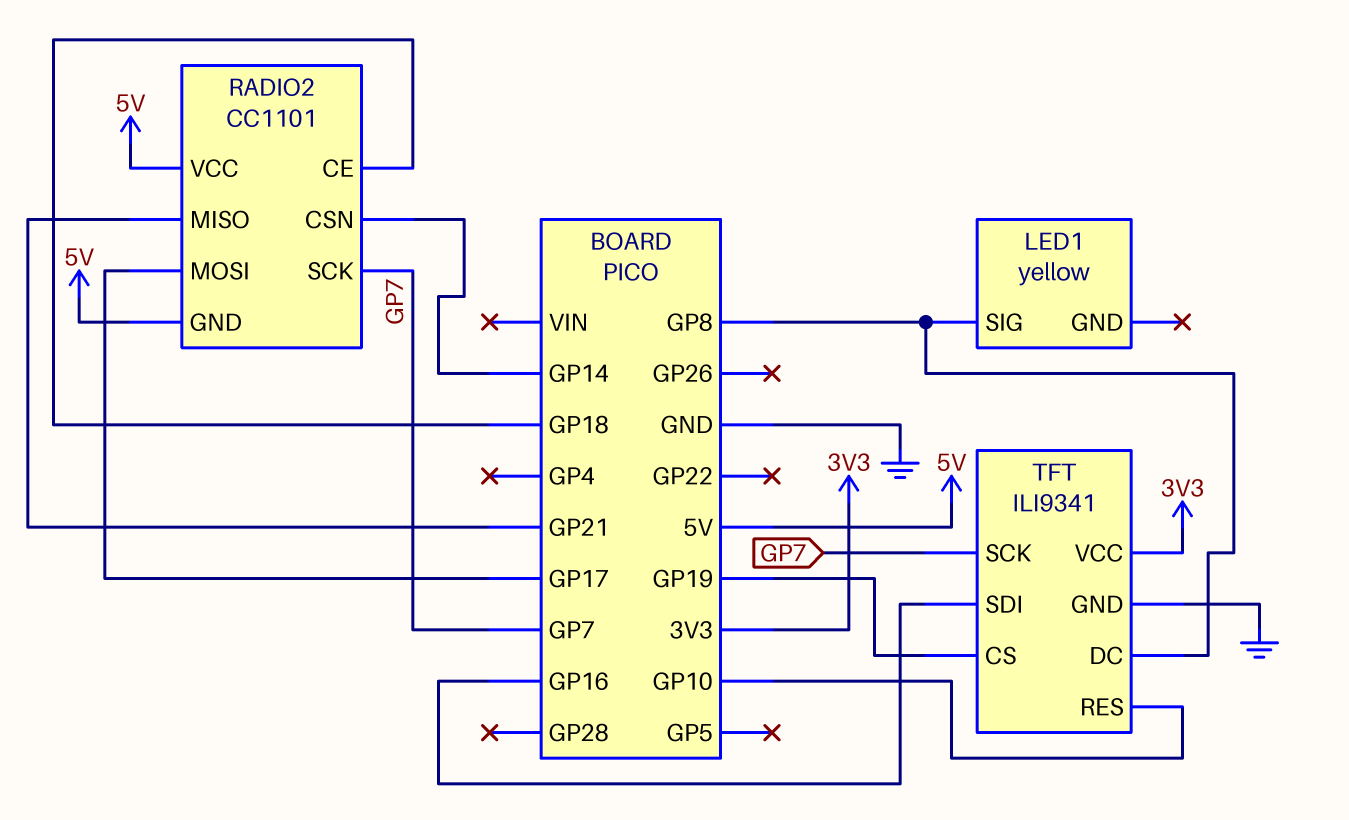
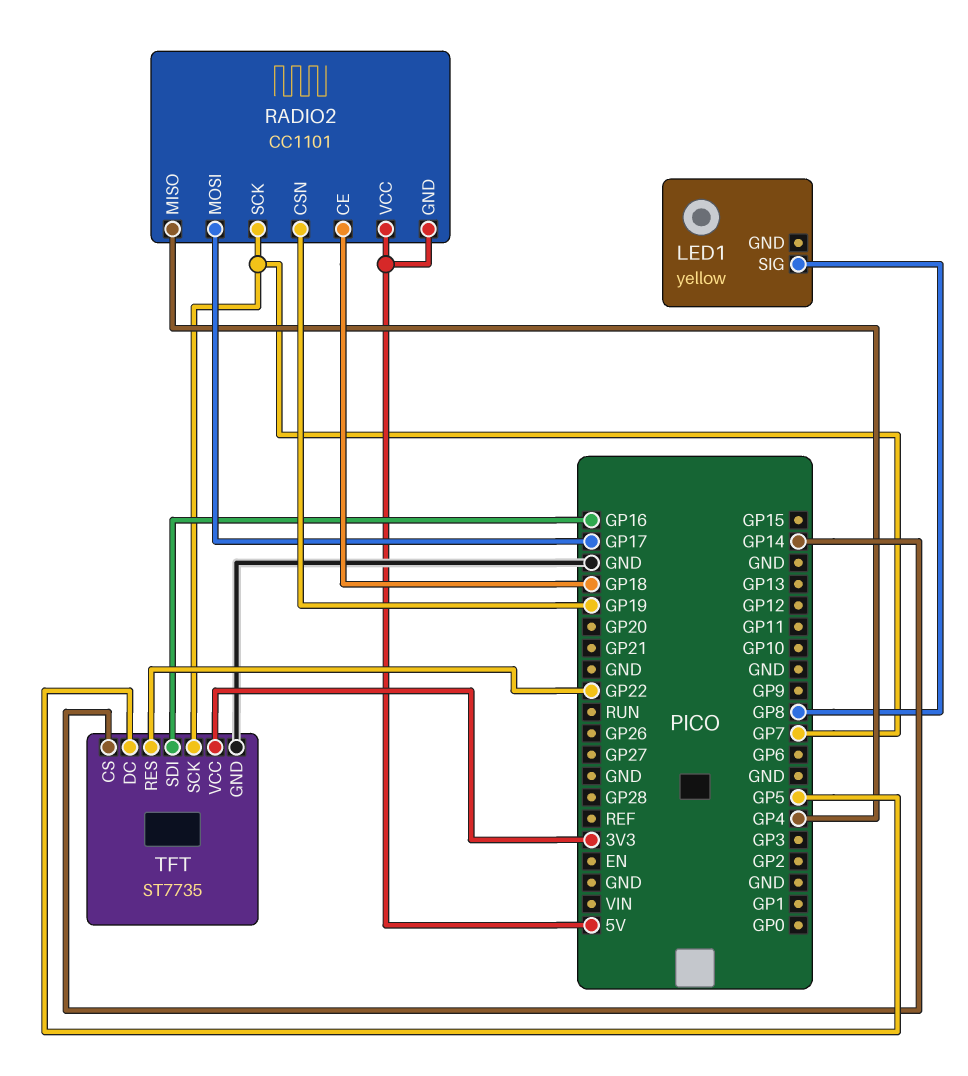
RADIO2 pin CSN: GP14 -> GP19
RADIO2 pin MISO: GP21 -> GP4
TFT: ILI9341 -> ST7735
TFT pin CS: GP19 -> GP14
TFT pin DC: GP8 -> GP5
TFT pin RES: GP10 -> GP22

